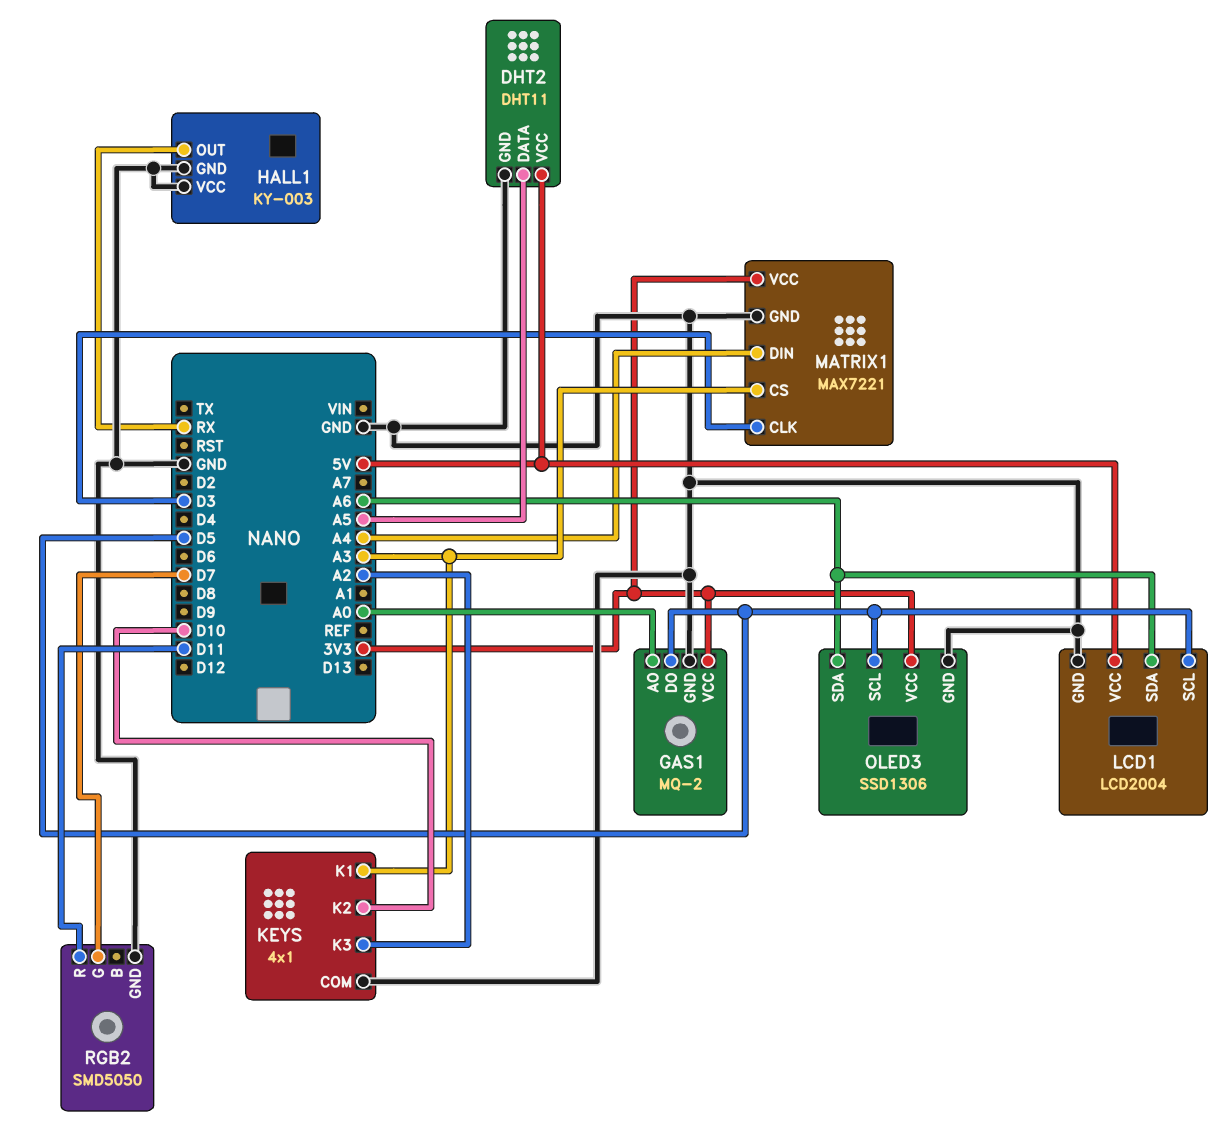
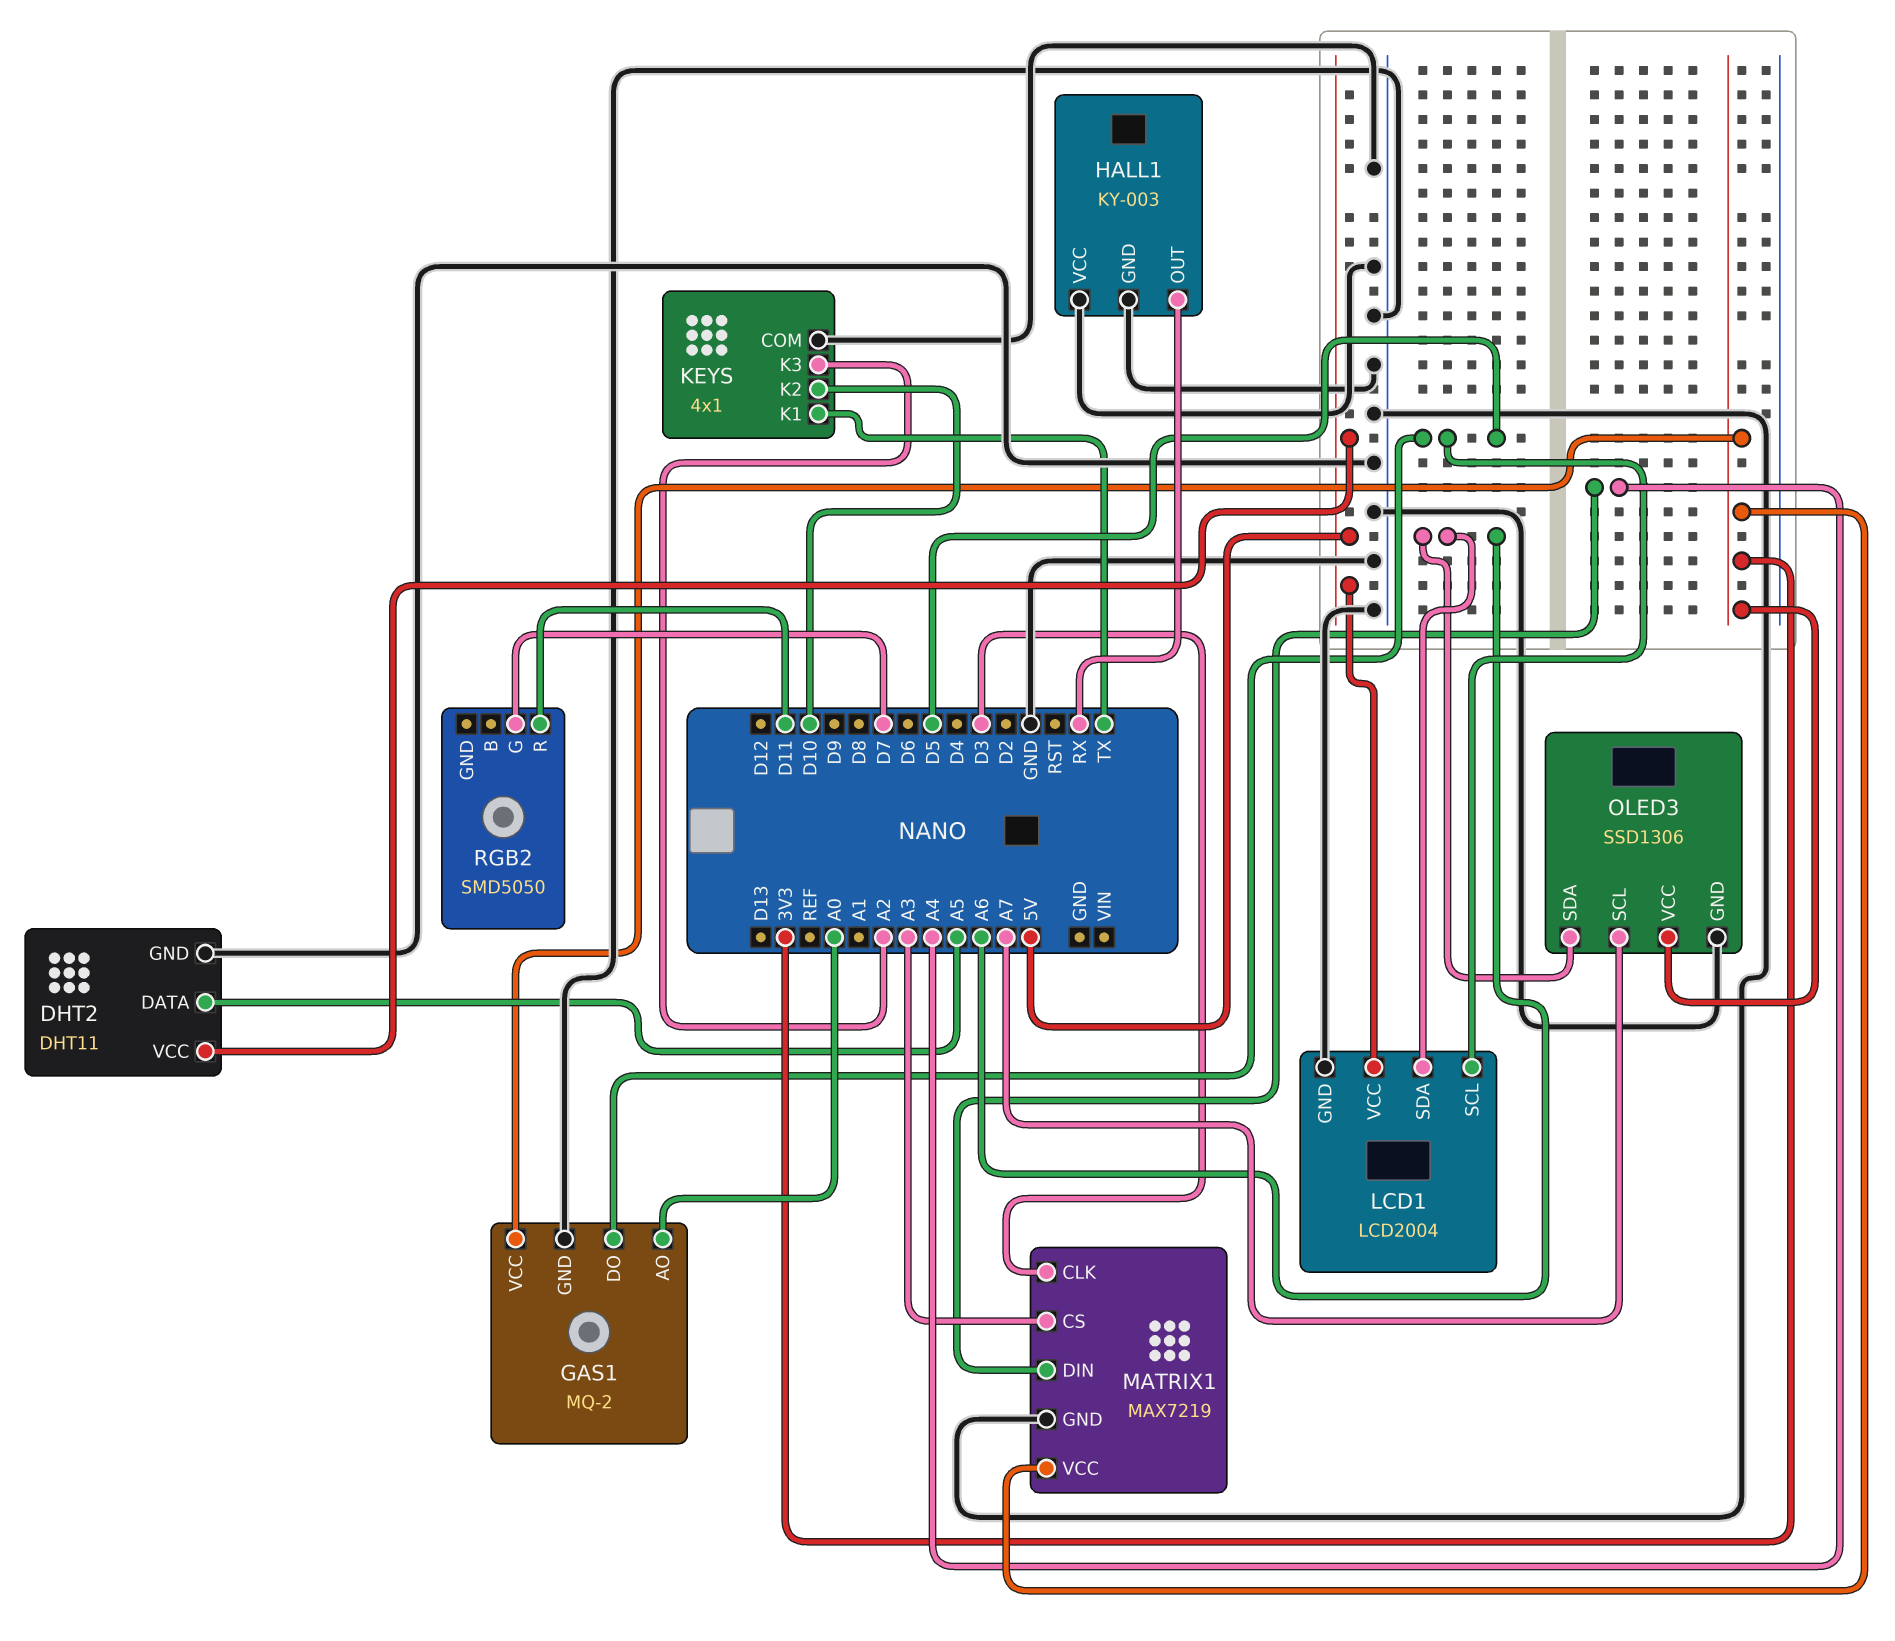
KEYS pin K1: A3 -> TX
MATRIX1: MAX7221 -> MAX7219
OLED3 pin SCL: D5 -> A7
RGB2 pin GND: GND -> none

